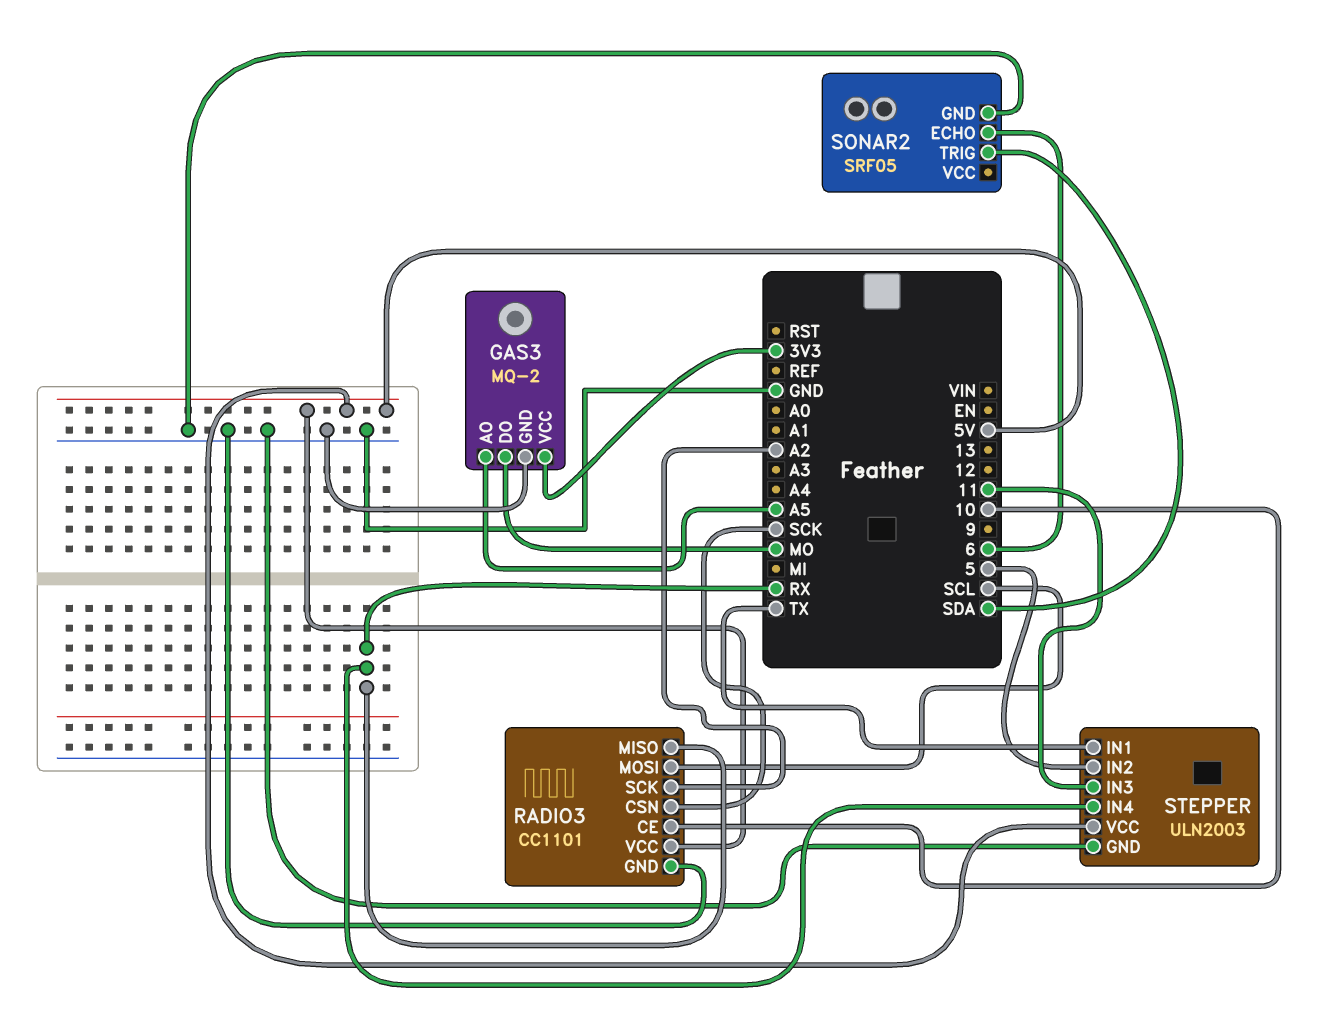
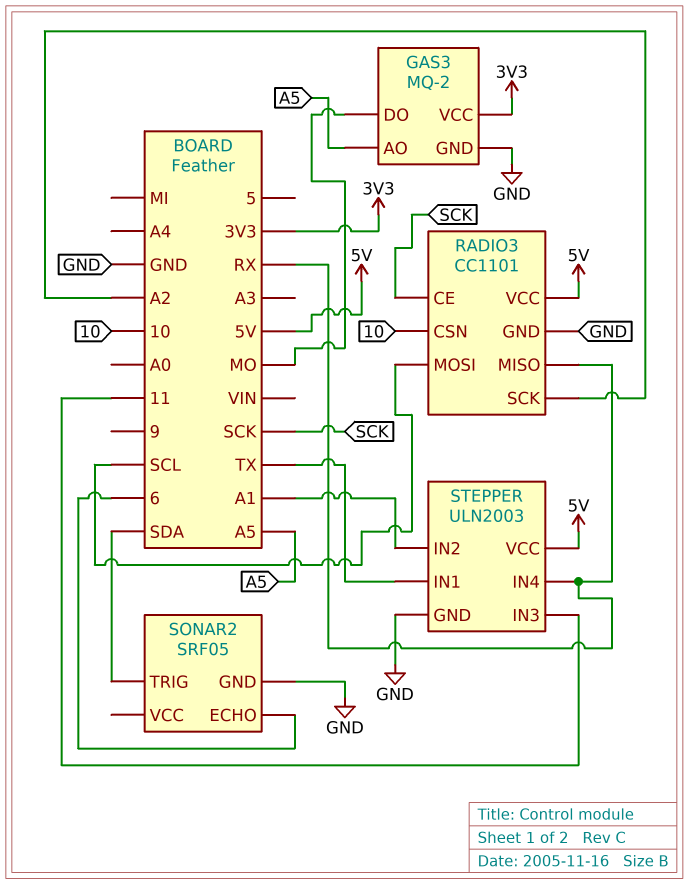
RADIO3 pin CE: 10 -> SCK
RADIO3 pin CSN: SCK -> 10
STEPPER pin IN2: 5 -> A1

